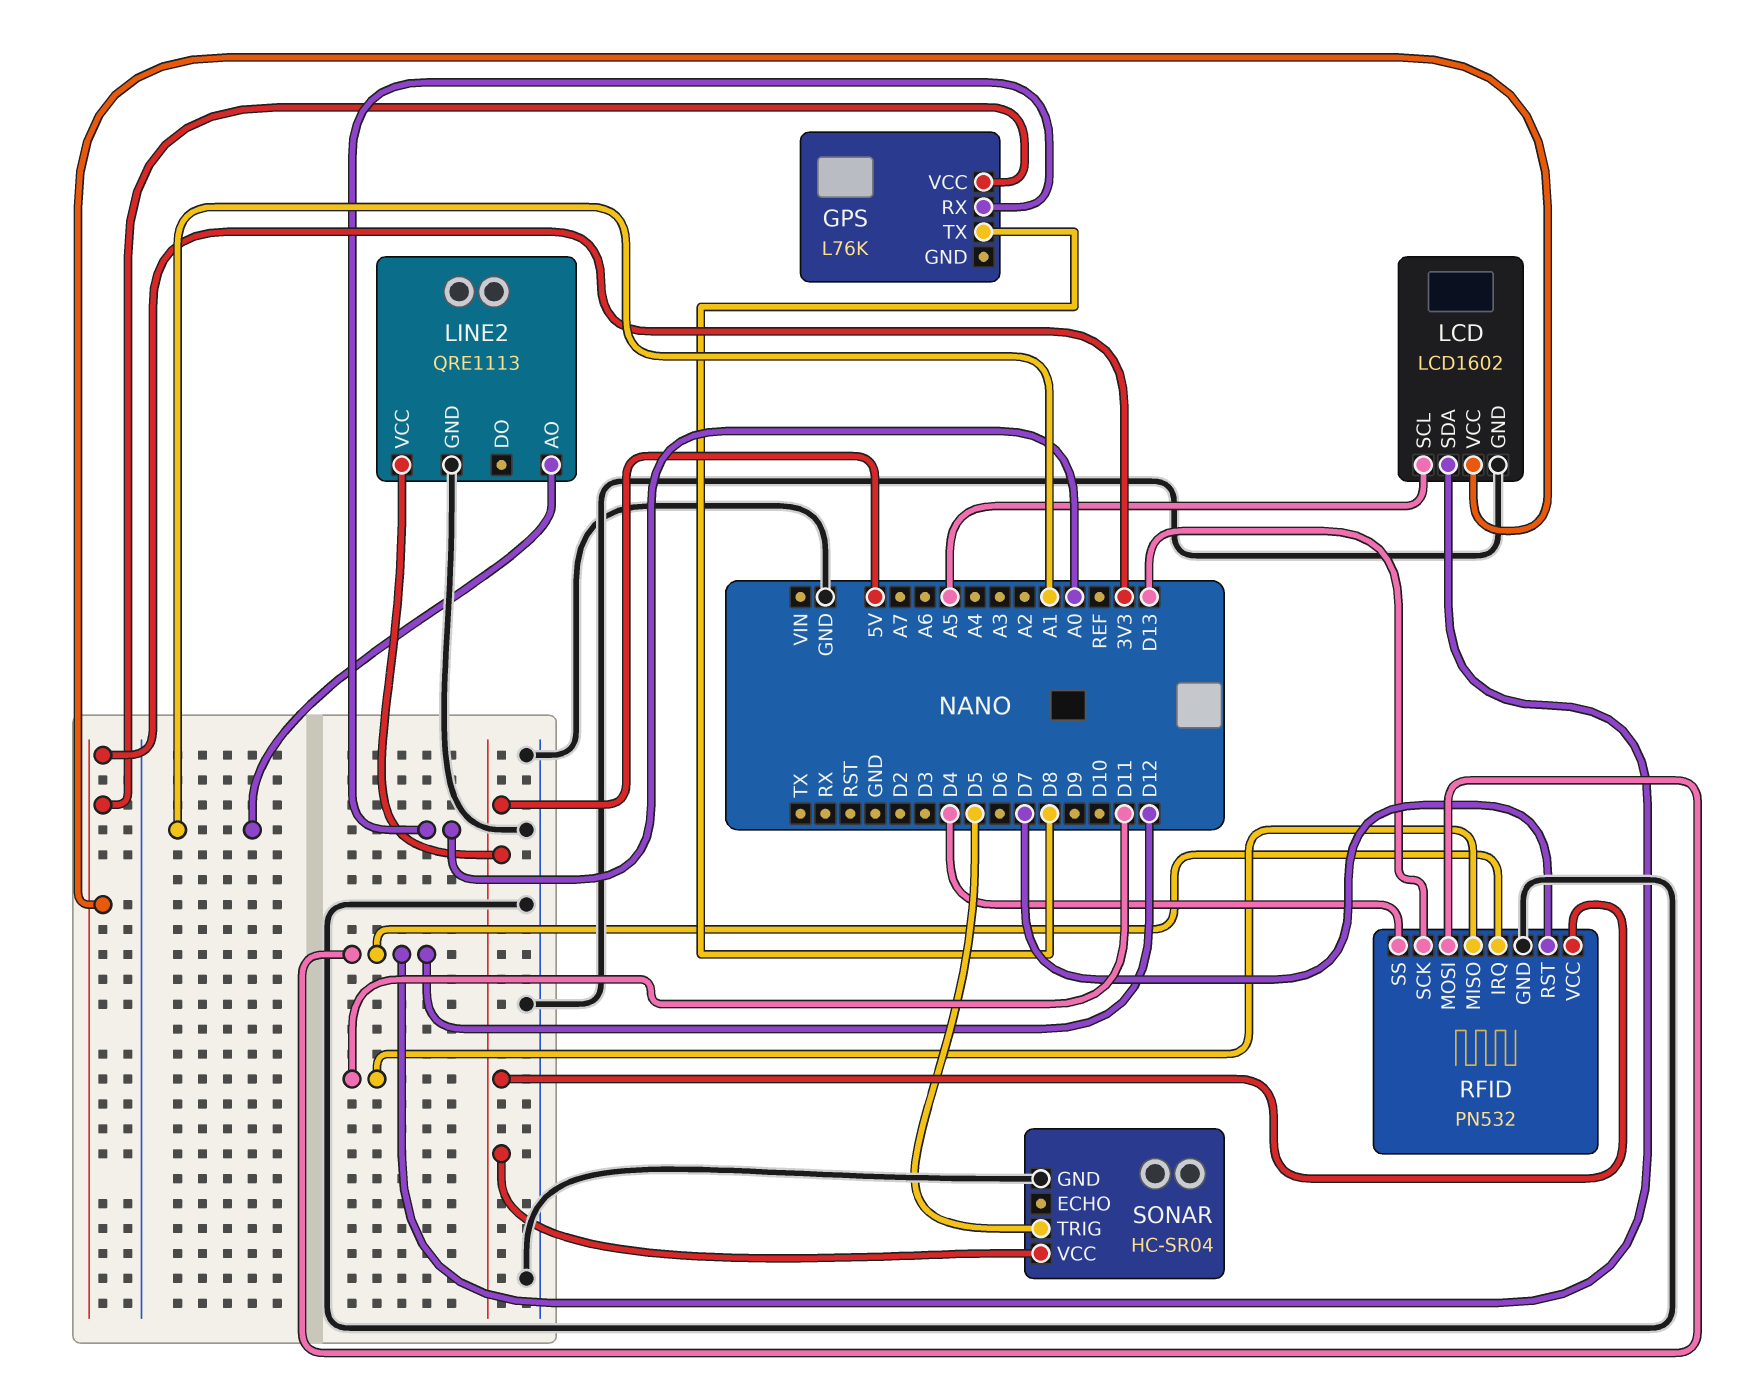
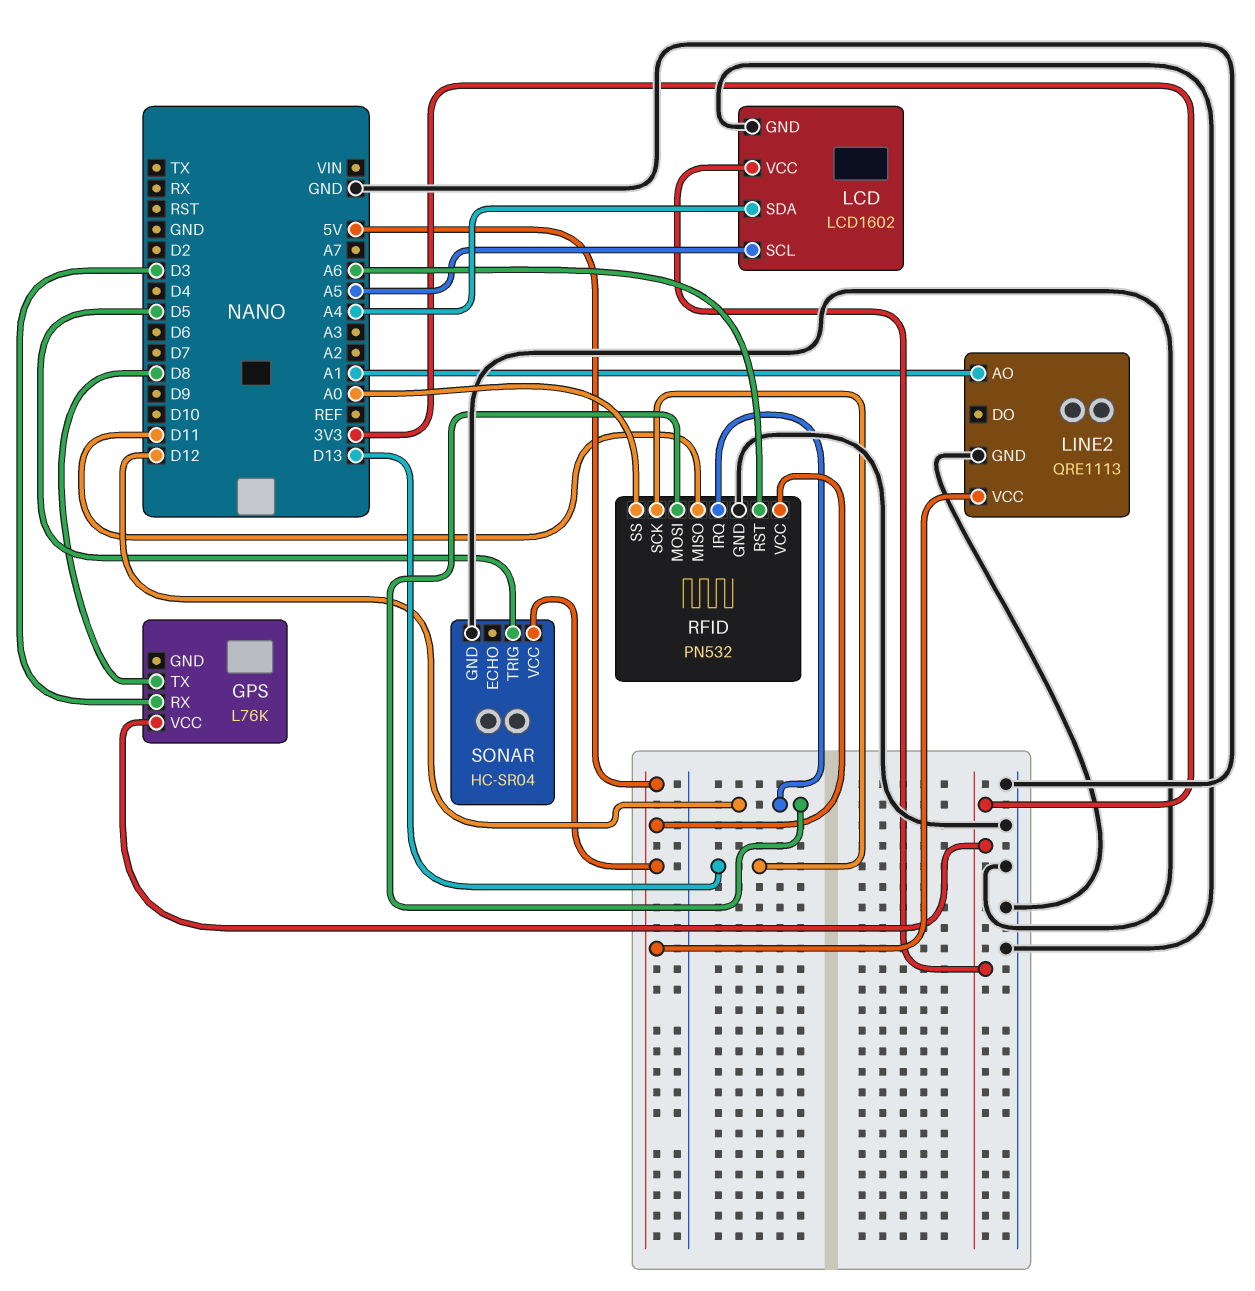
GPS pin RX: A0 -> D3
LCD pin SDA: D12 -> A4
RFID pin RST: D7 -> A6
RFID pin SS: D4 -> A0

